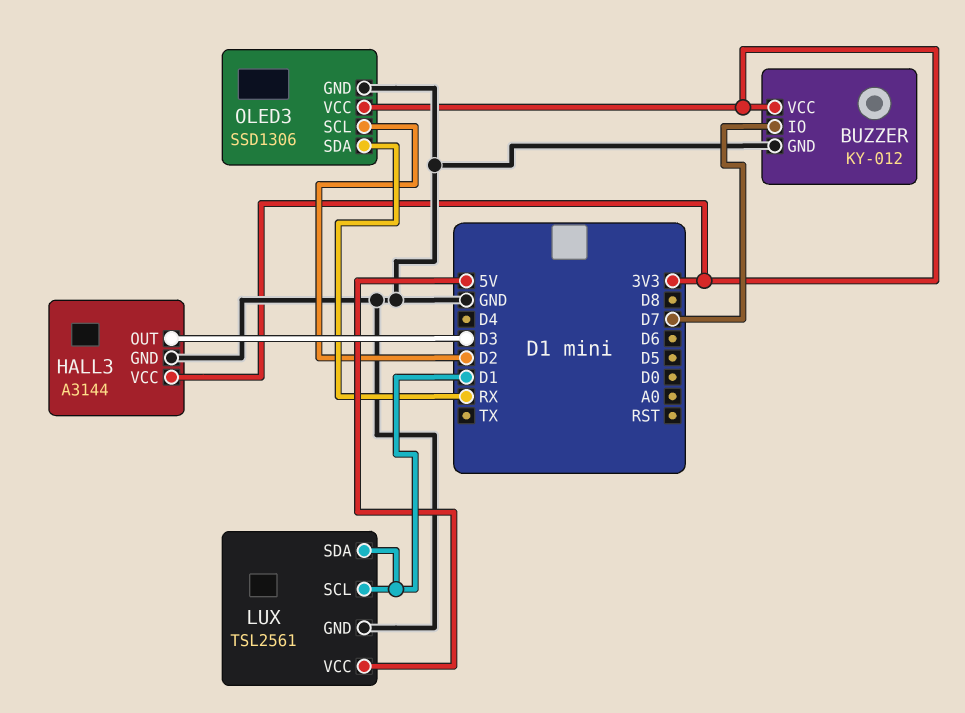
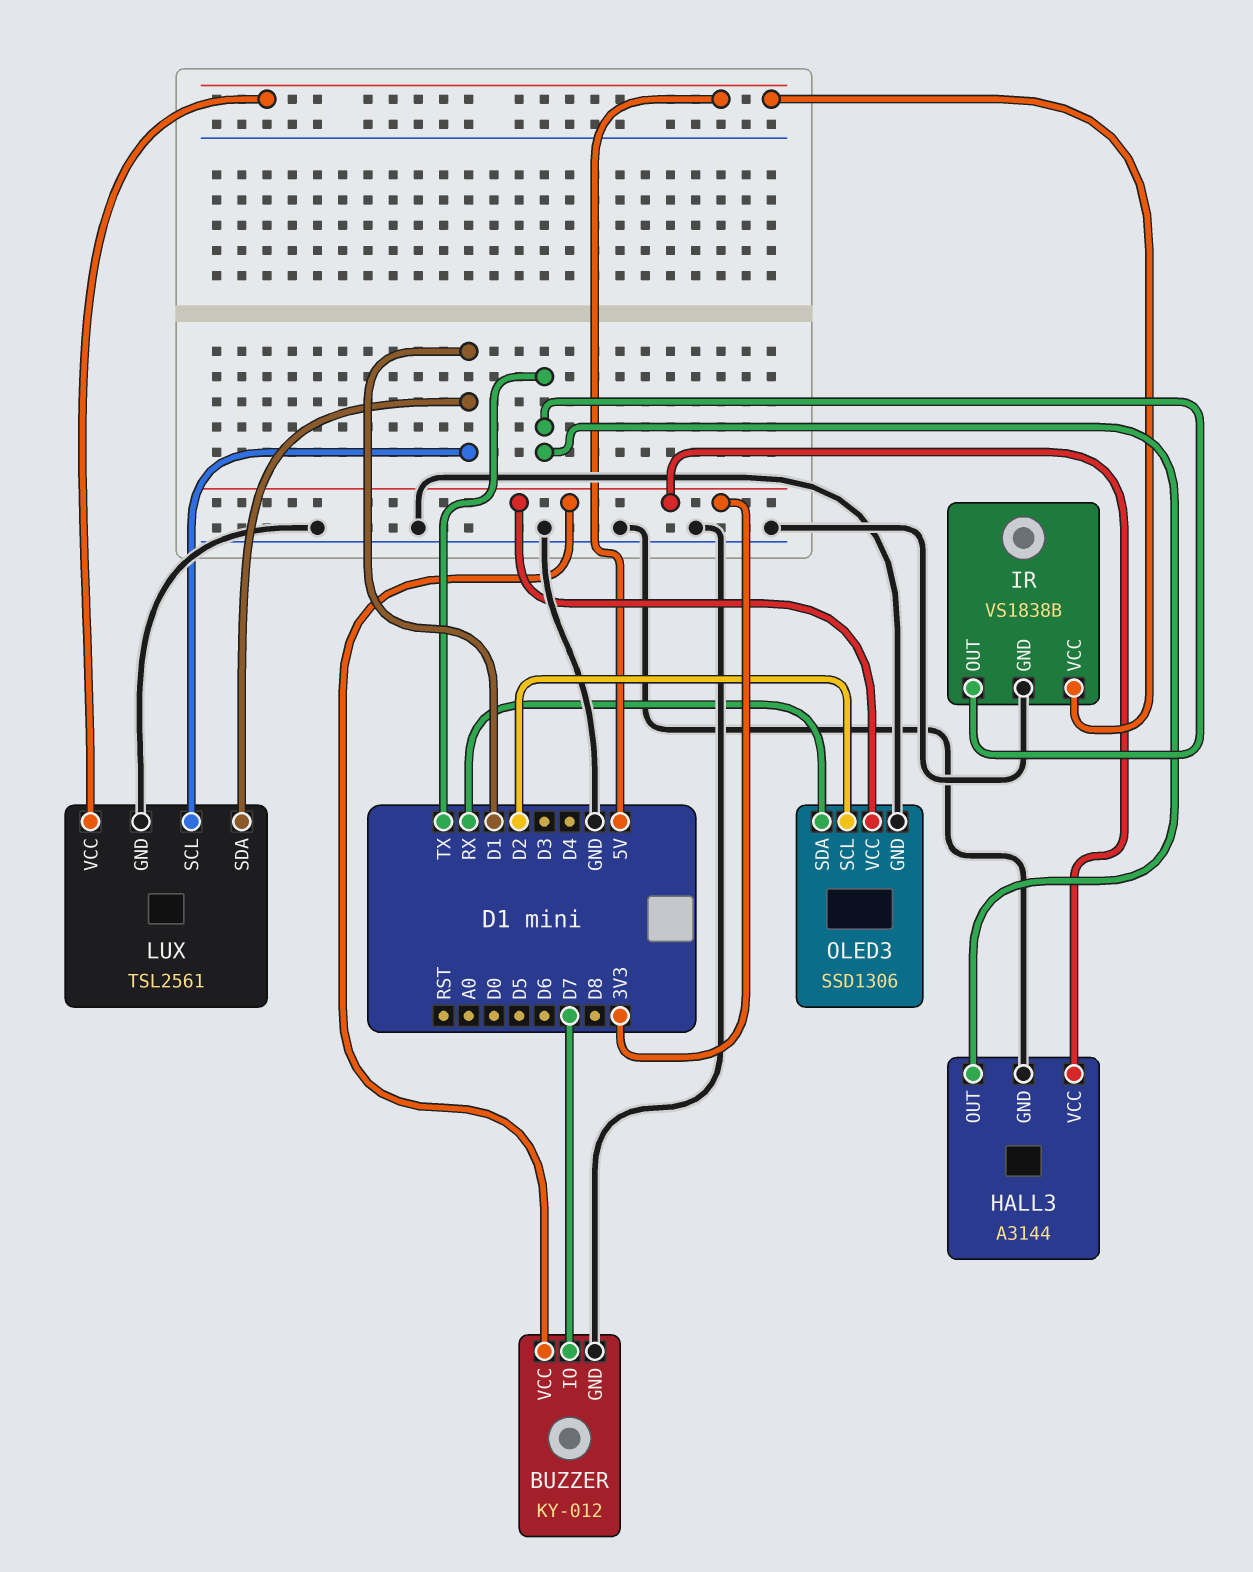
HALL3 pin OUT: D3 -> TX
IR: none -> VS1838B
IR pin GND: none -> GND
IR pin OUT: none -> TX
IR pin VCC: none -> 5V

